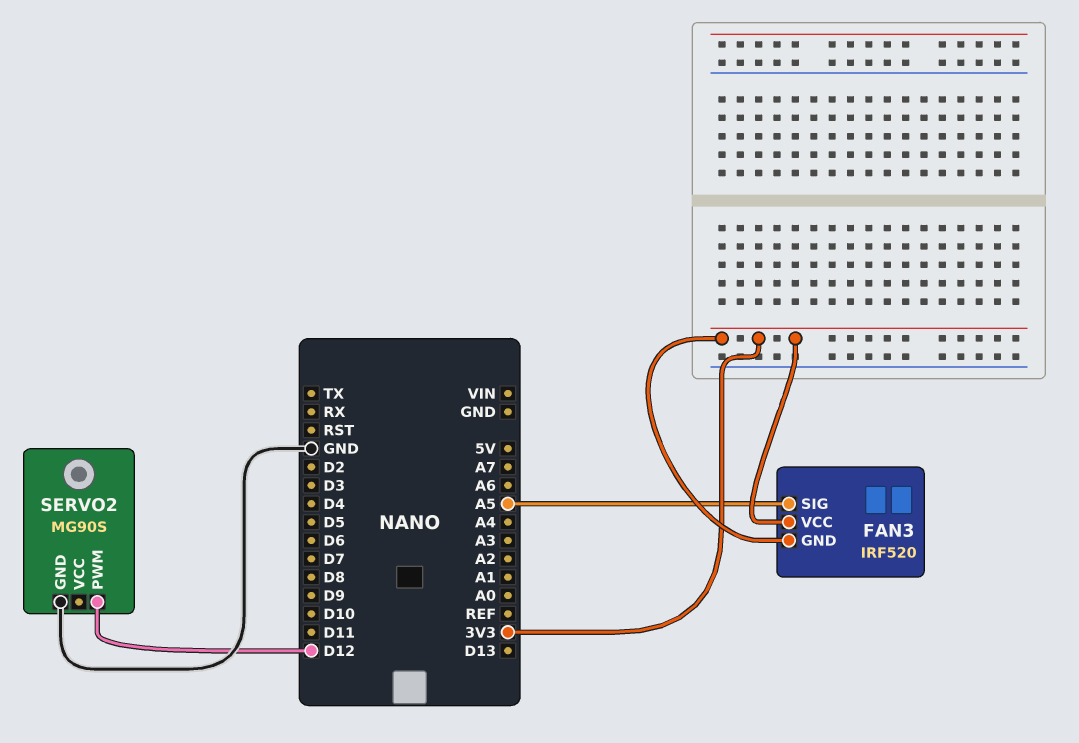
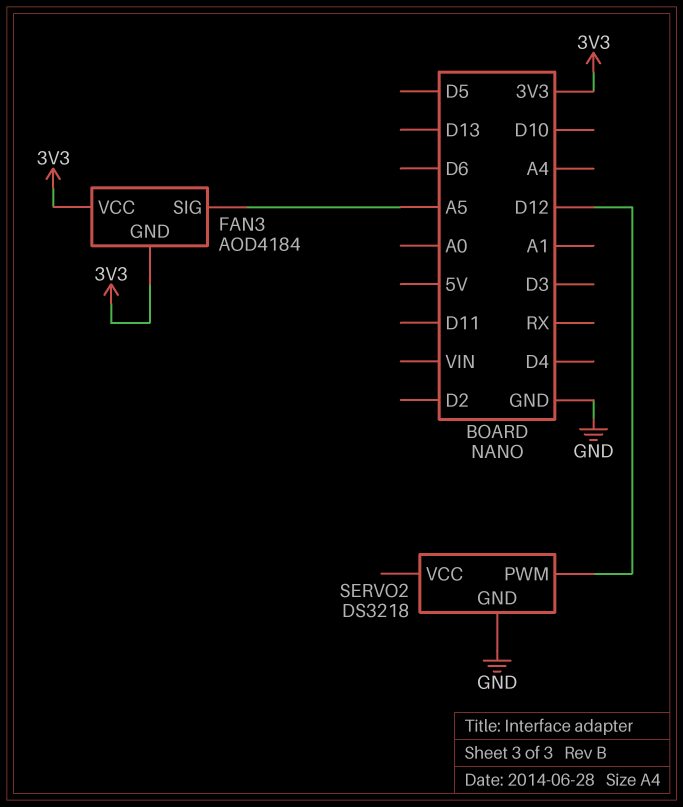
FAN3: IRF520 -> AOD4184
SERVO2: MG90S -> DS3218

